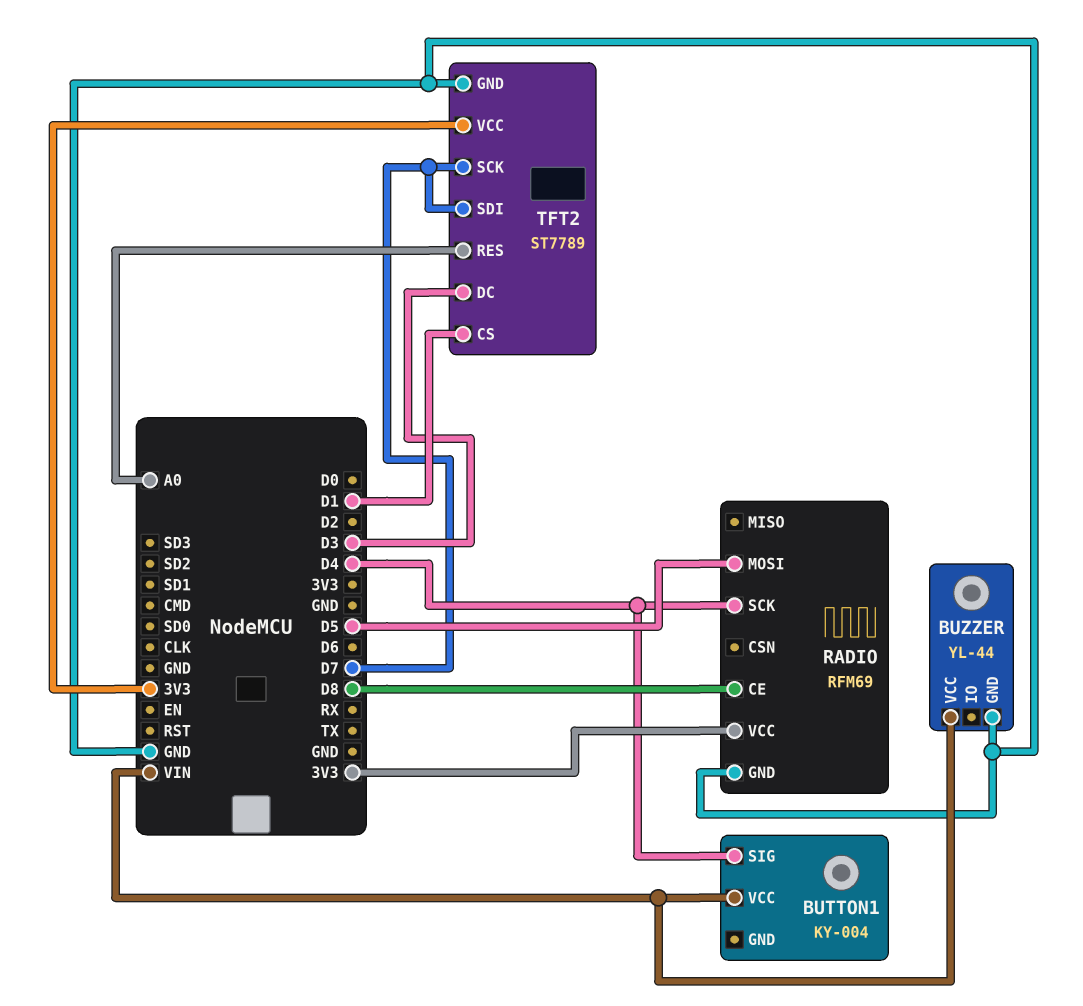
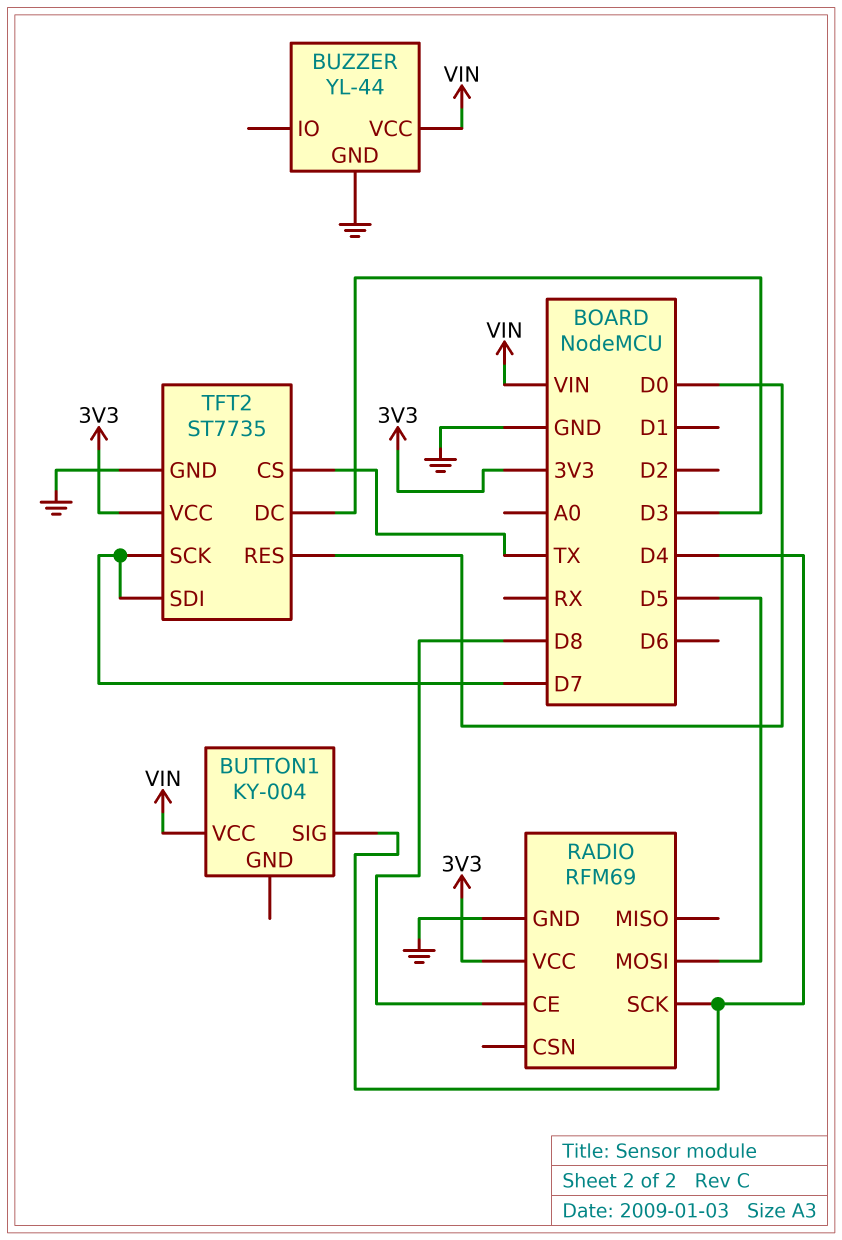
TFT2: ST7789 -> ST7735
TFT2 pin CS: D1 -> TX
TFT2 pin RES: A0 -> D0

